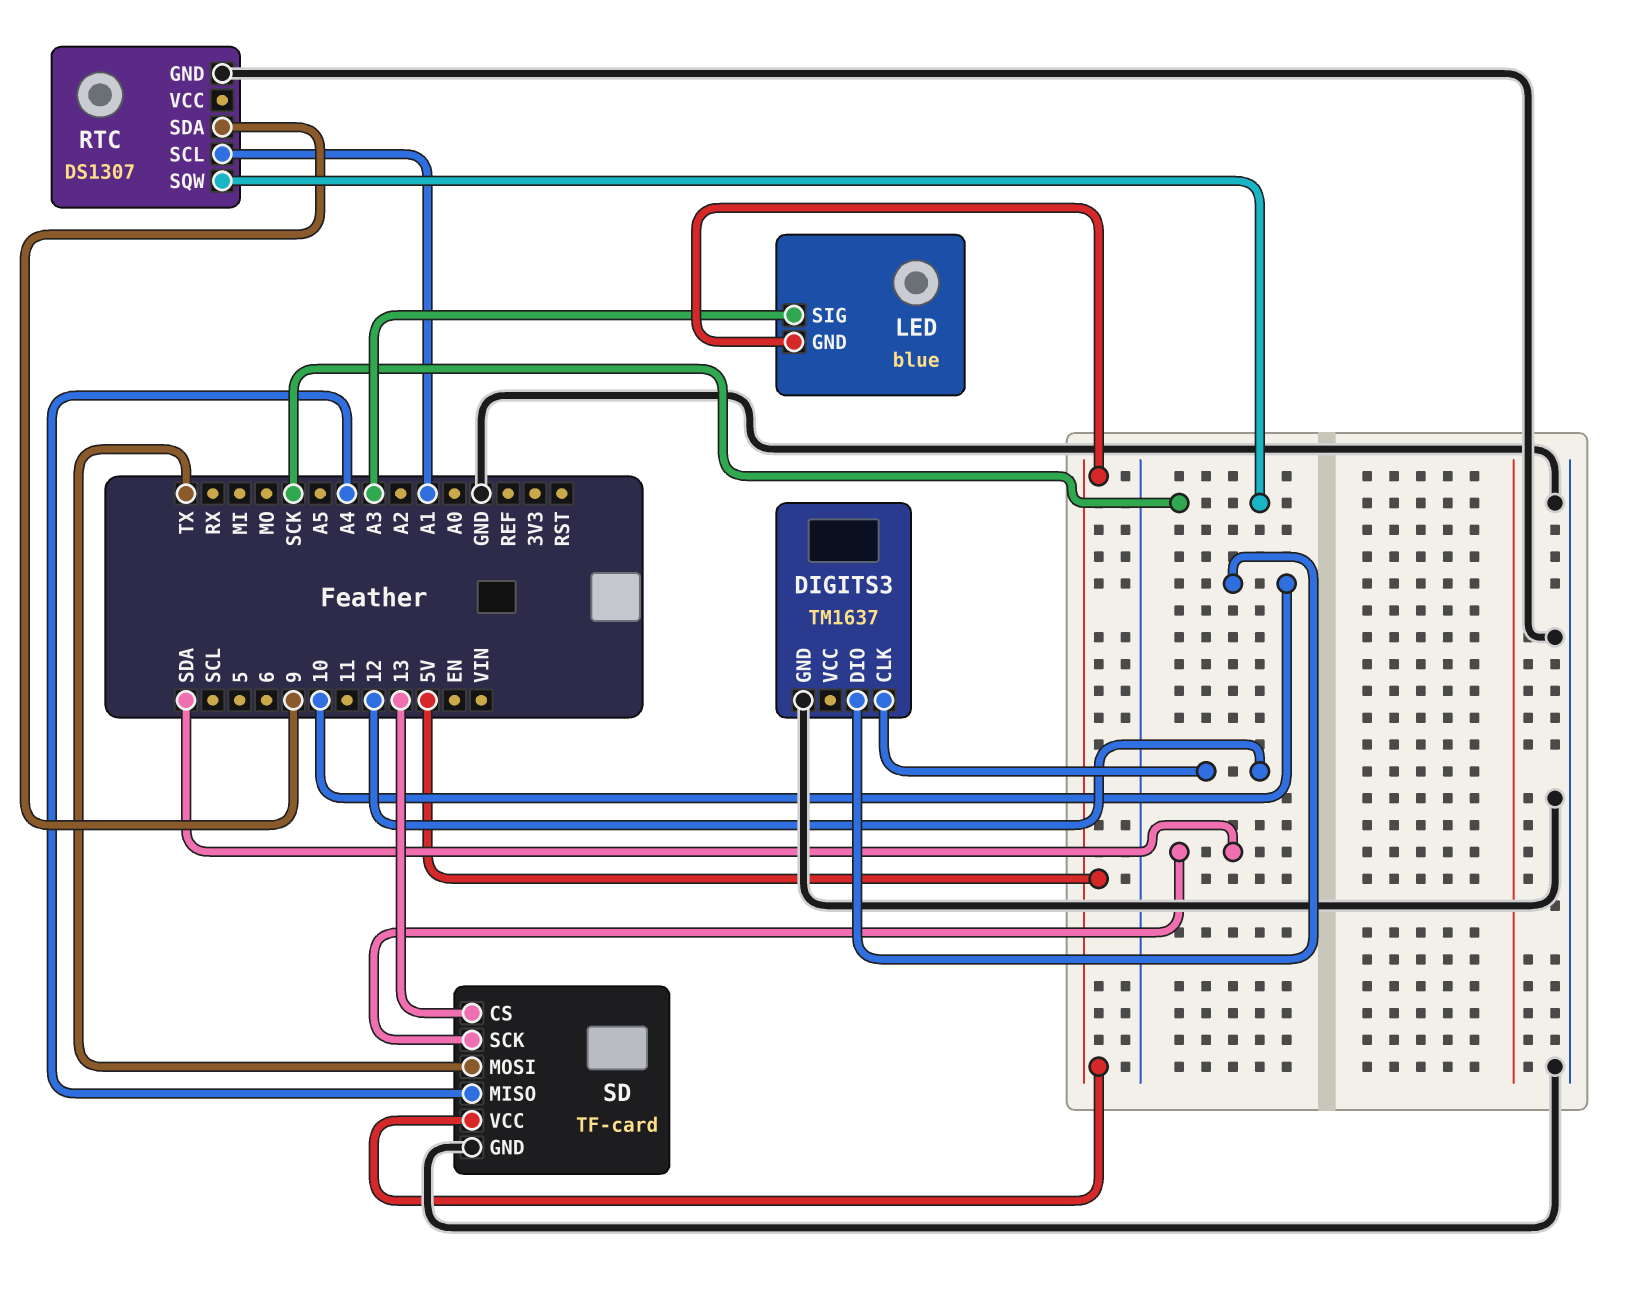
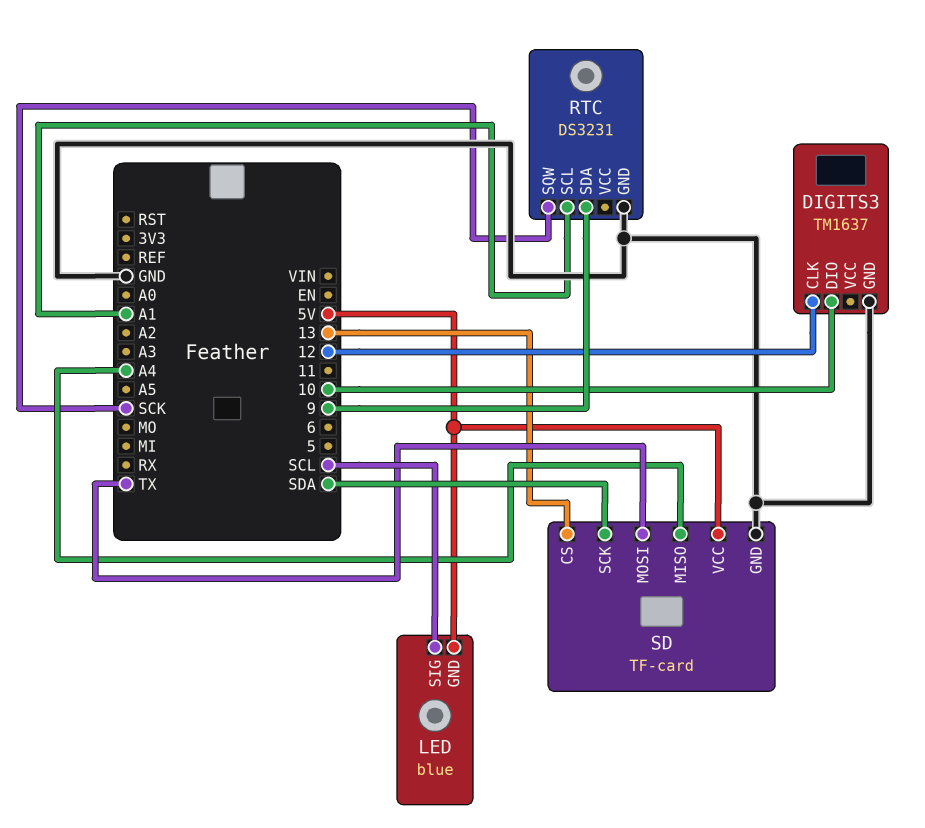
LED pin SIG: A3 -> SCL
RTC: DS1307 -> DS3231

